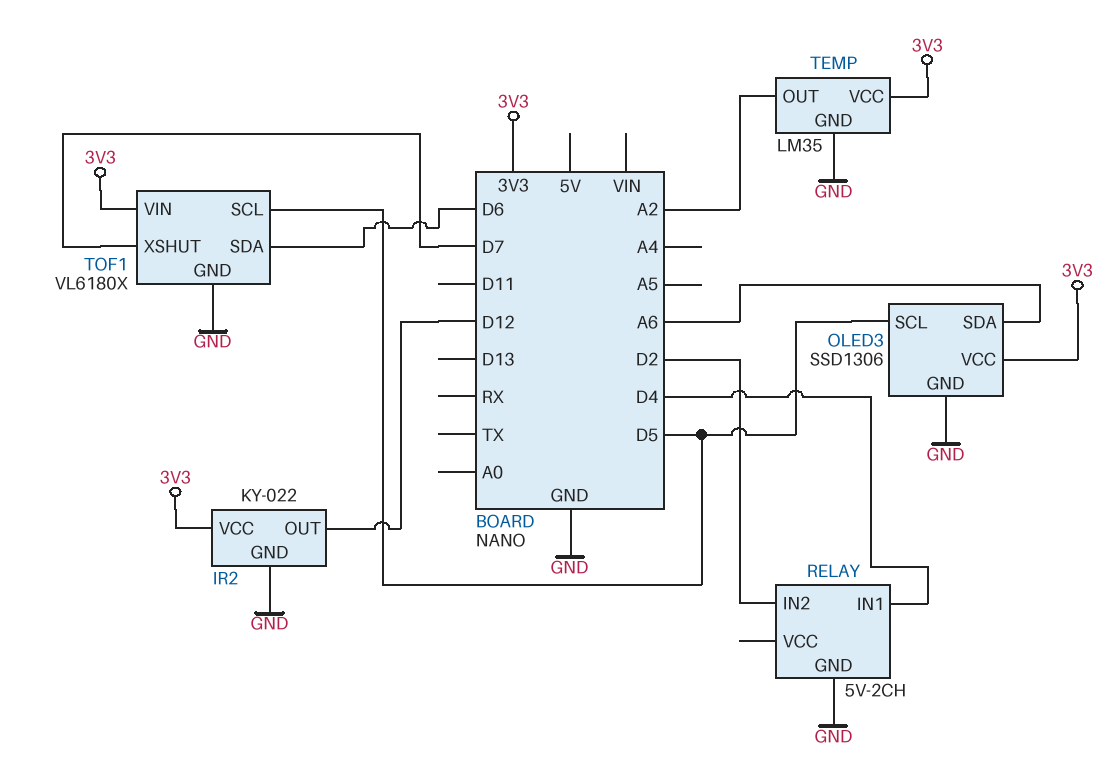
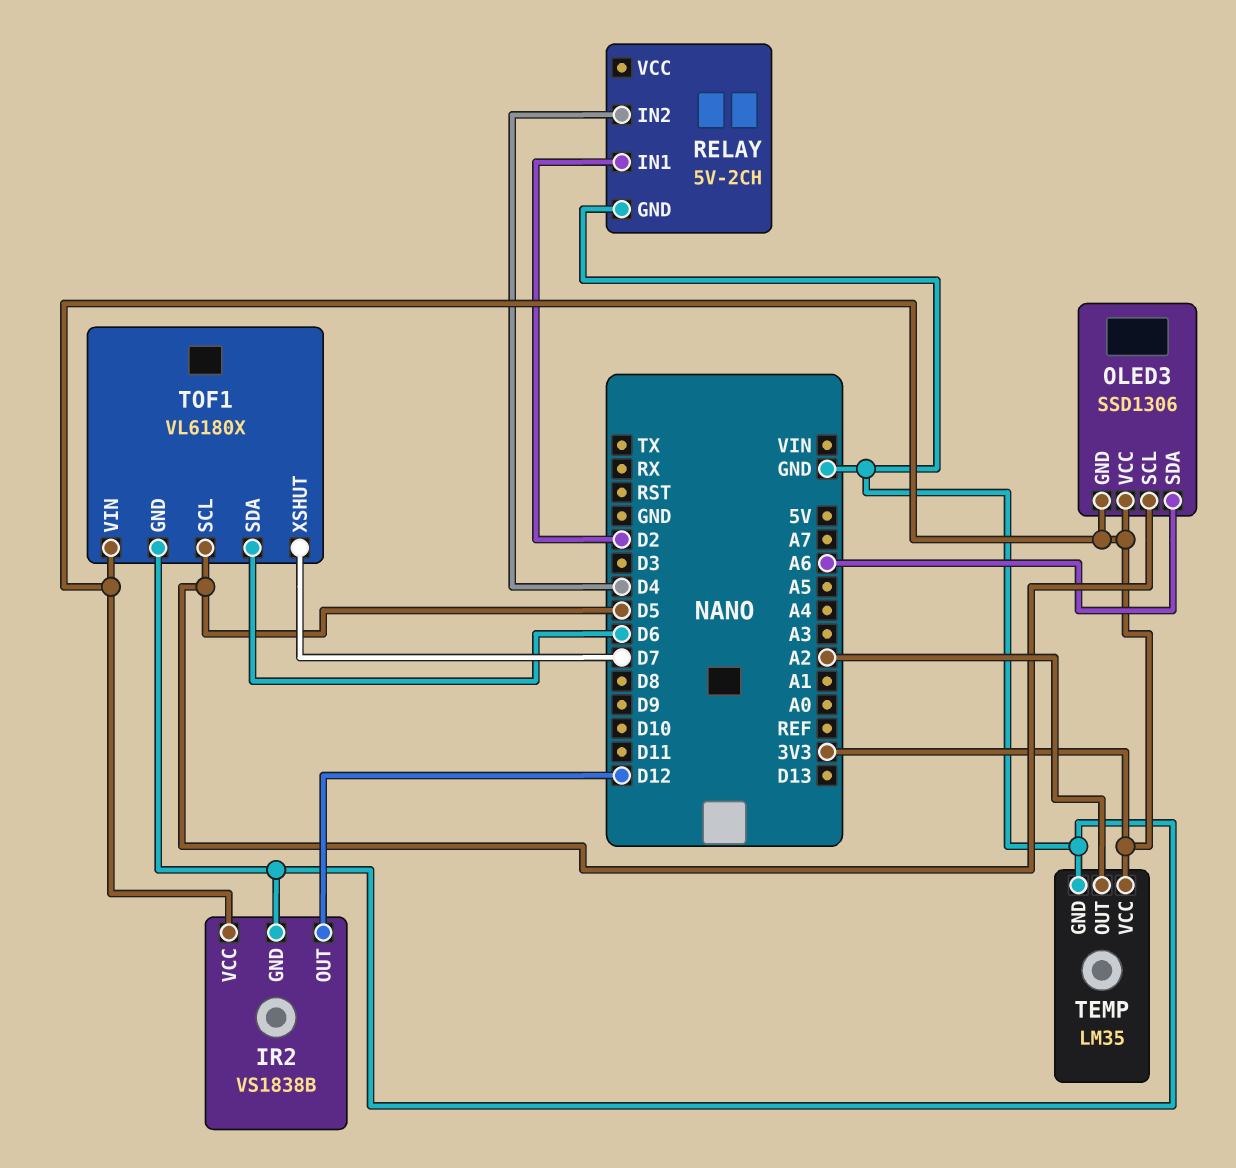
IR2: KY-022 -> VS1838B
OLED3 pin GND: GND -> 3V3
RELAY pin IN1: D4 -> D2
RELAY pin IN2: D2 -> D4

